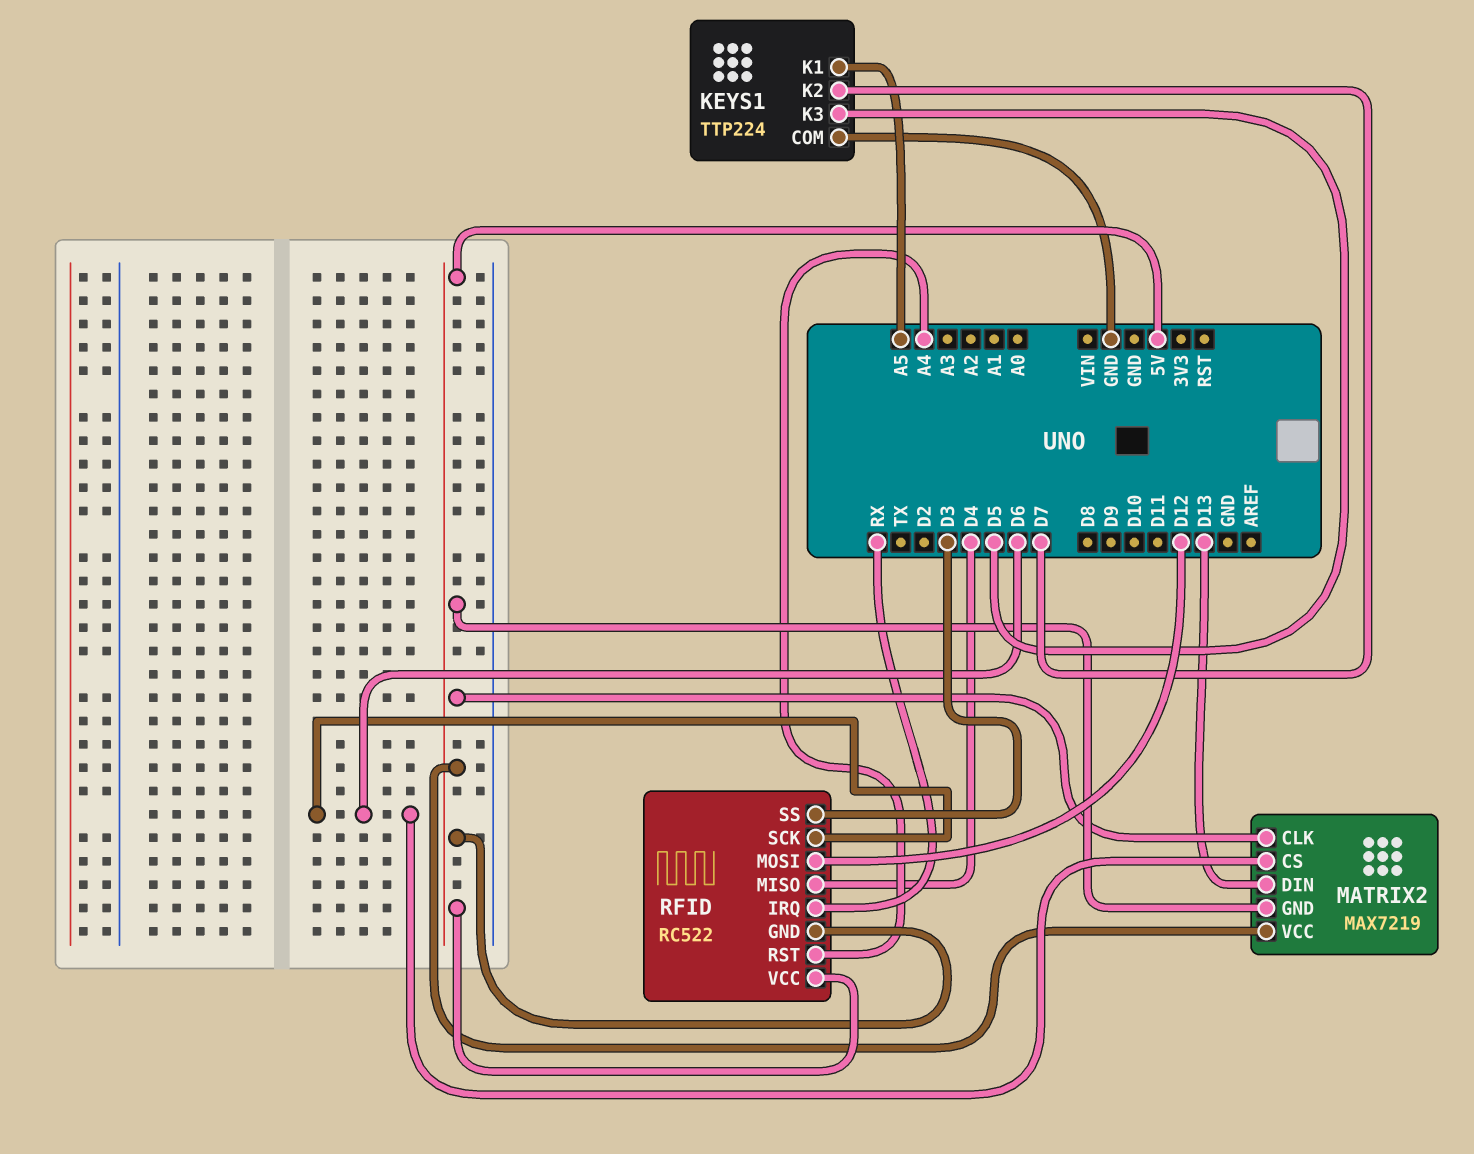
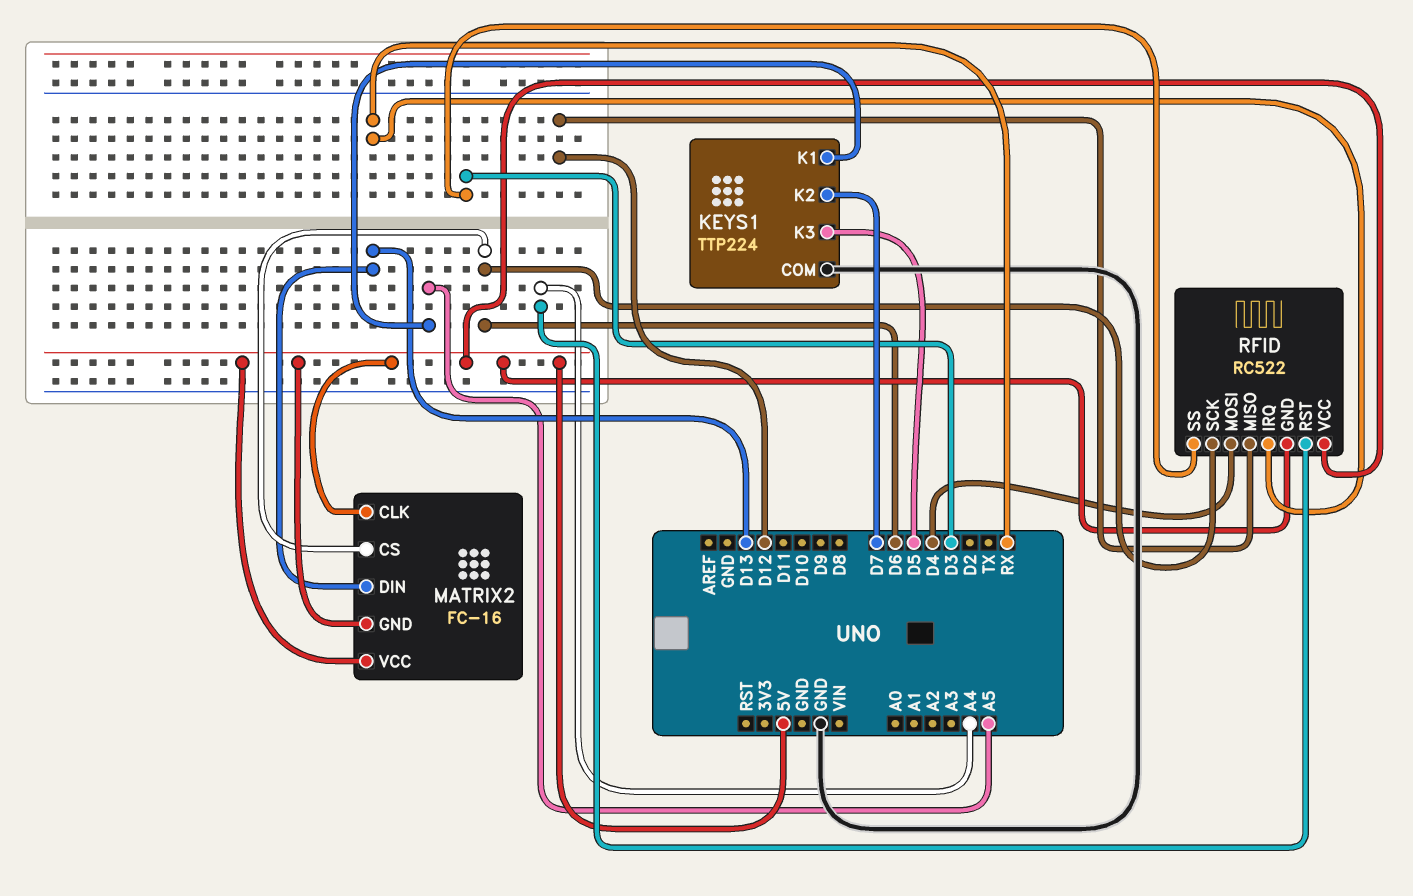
MATRIX2: MAX7219 -> FC-16
RFID pin MISO: D4 -> D12
RFID pin MOSI: D12 -> D4

